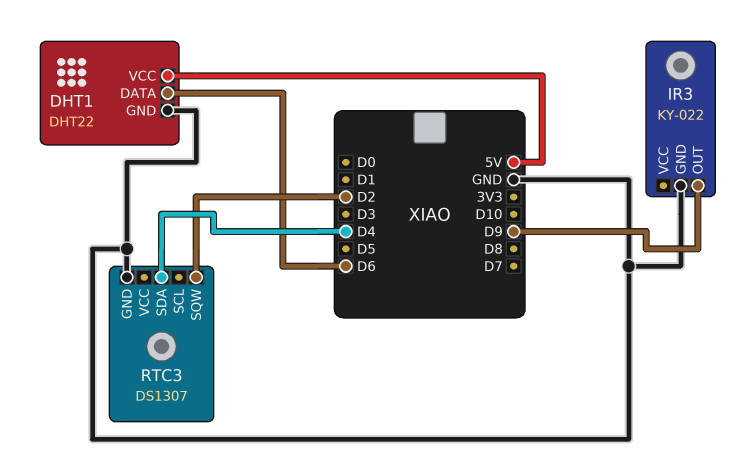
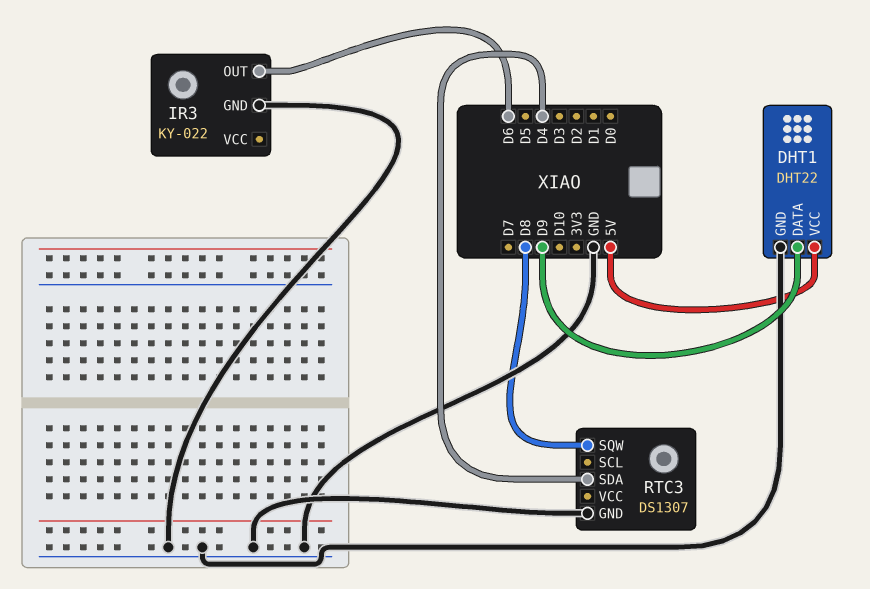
DHT1 pin DATA: D6 -> D9
IR3 pin OUT: D9 -> D6
RTC3 pin SQW: D2 -> D8

